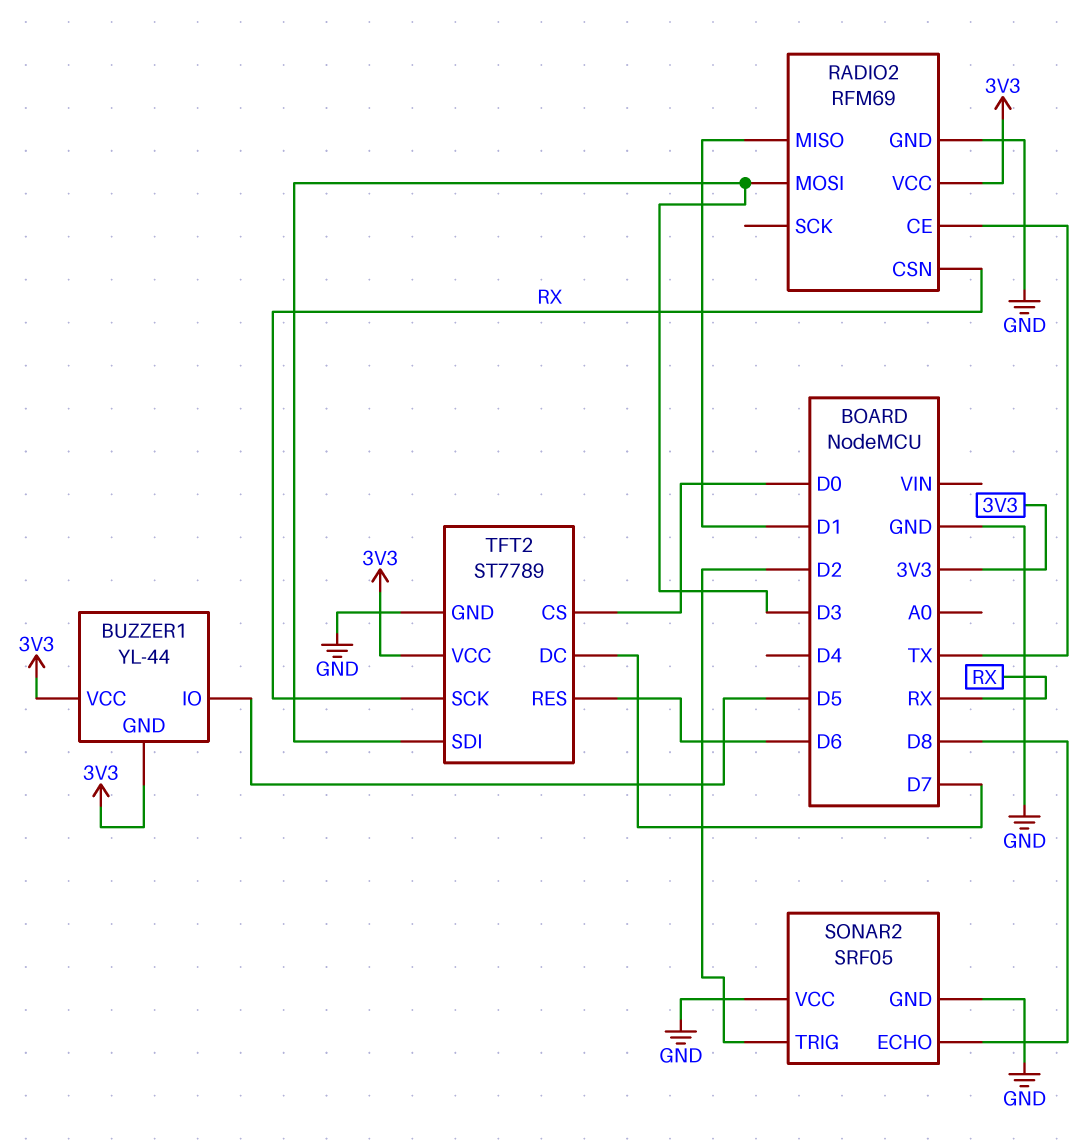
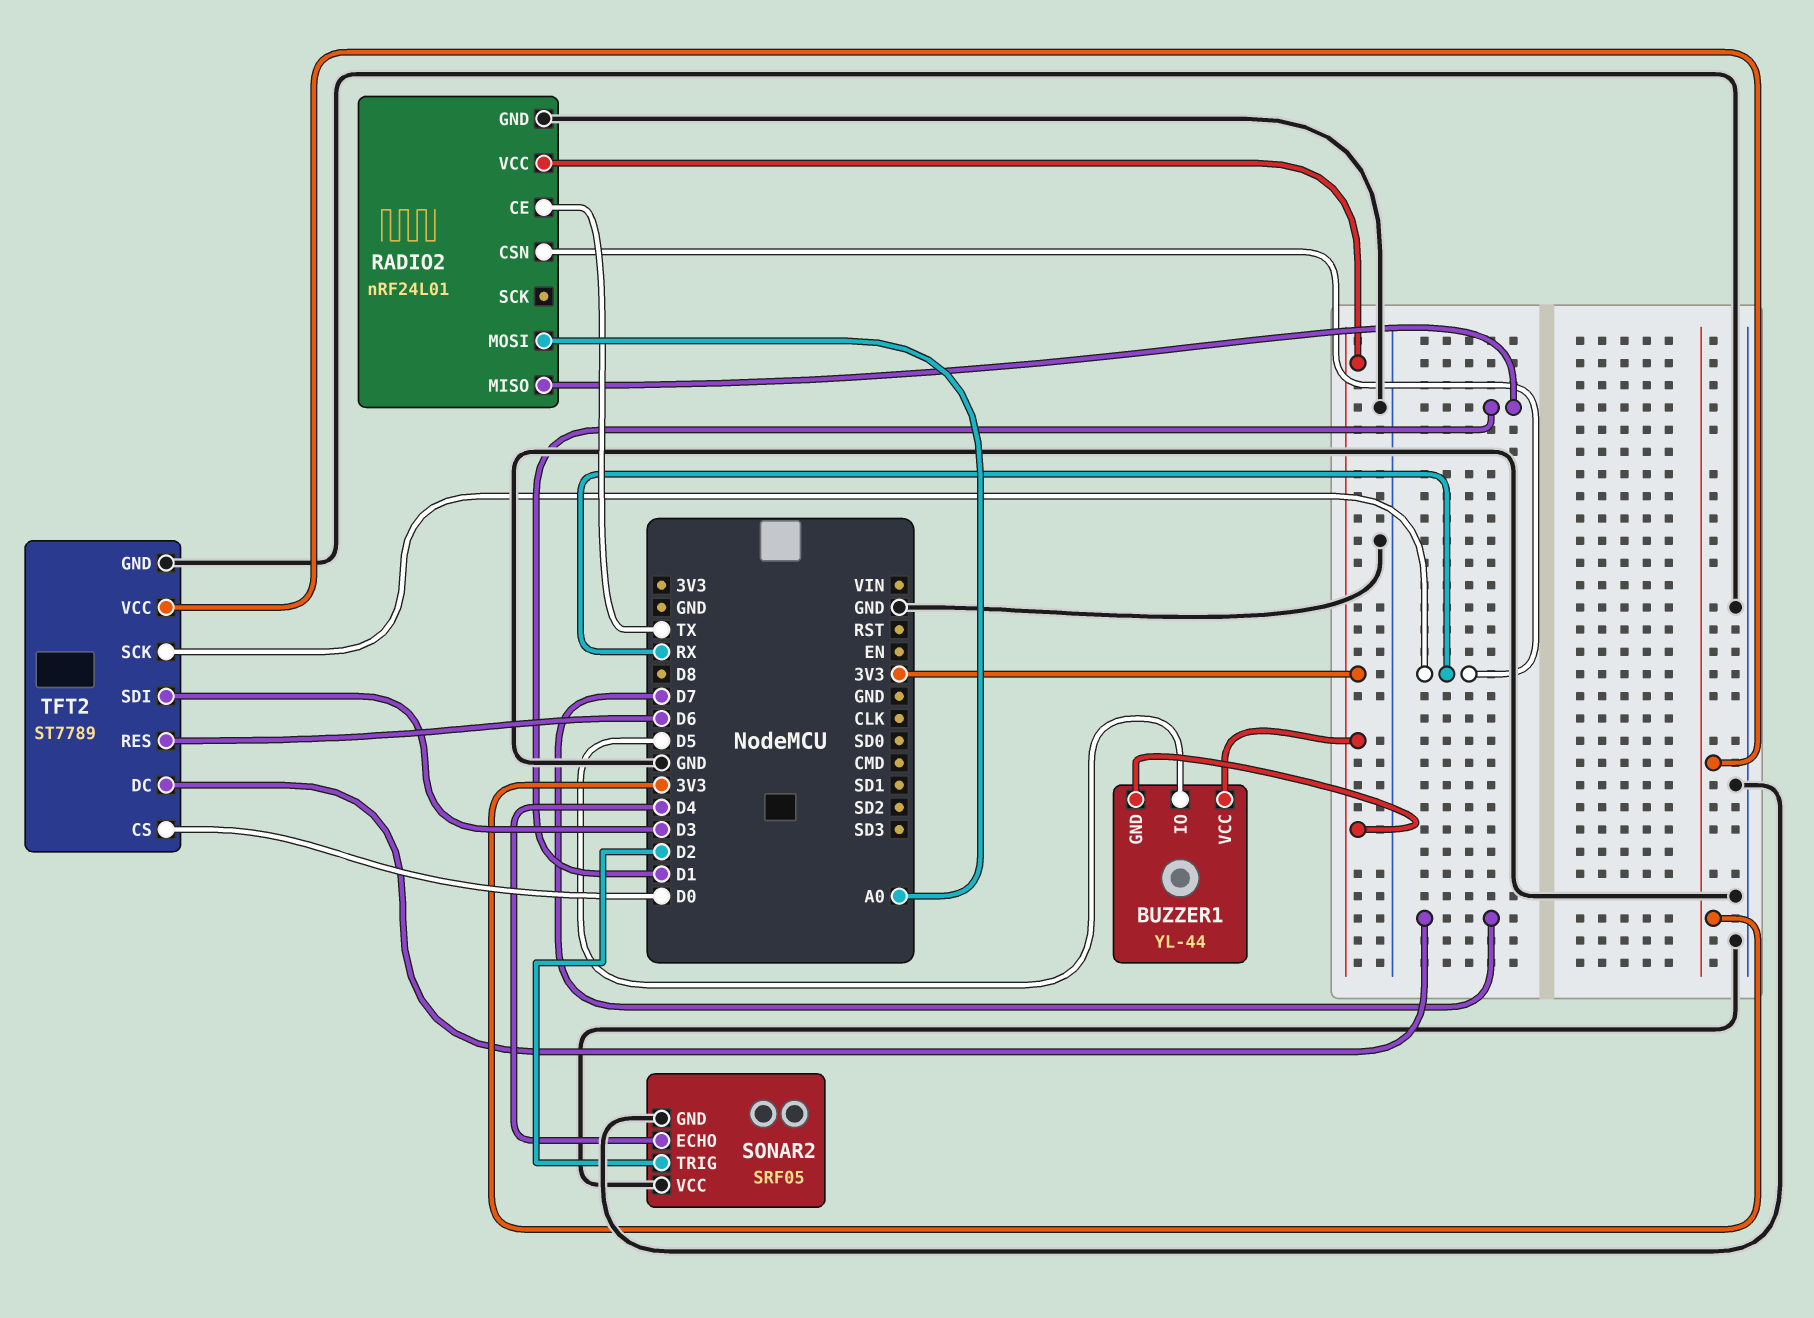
RADIO2: RFM69 -> nRF24L01
RADIO2 pin MOSI: D3 -> A0
SONAR2 pin ECHO: D8 -> D4

